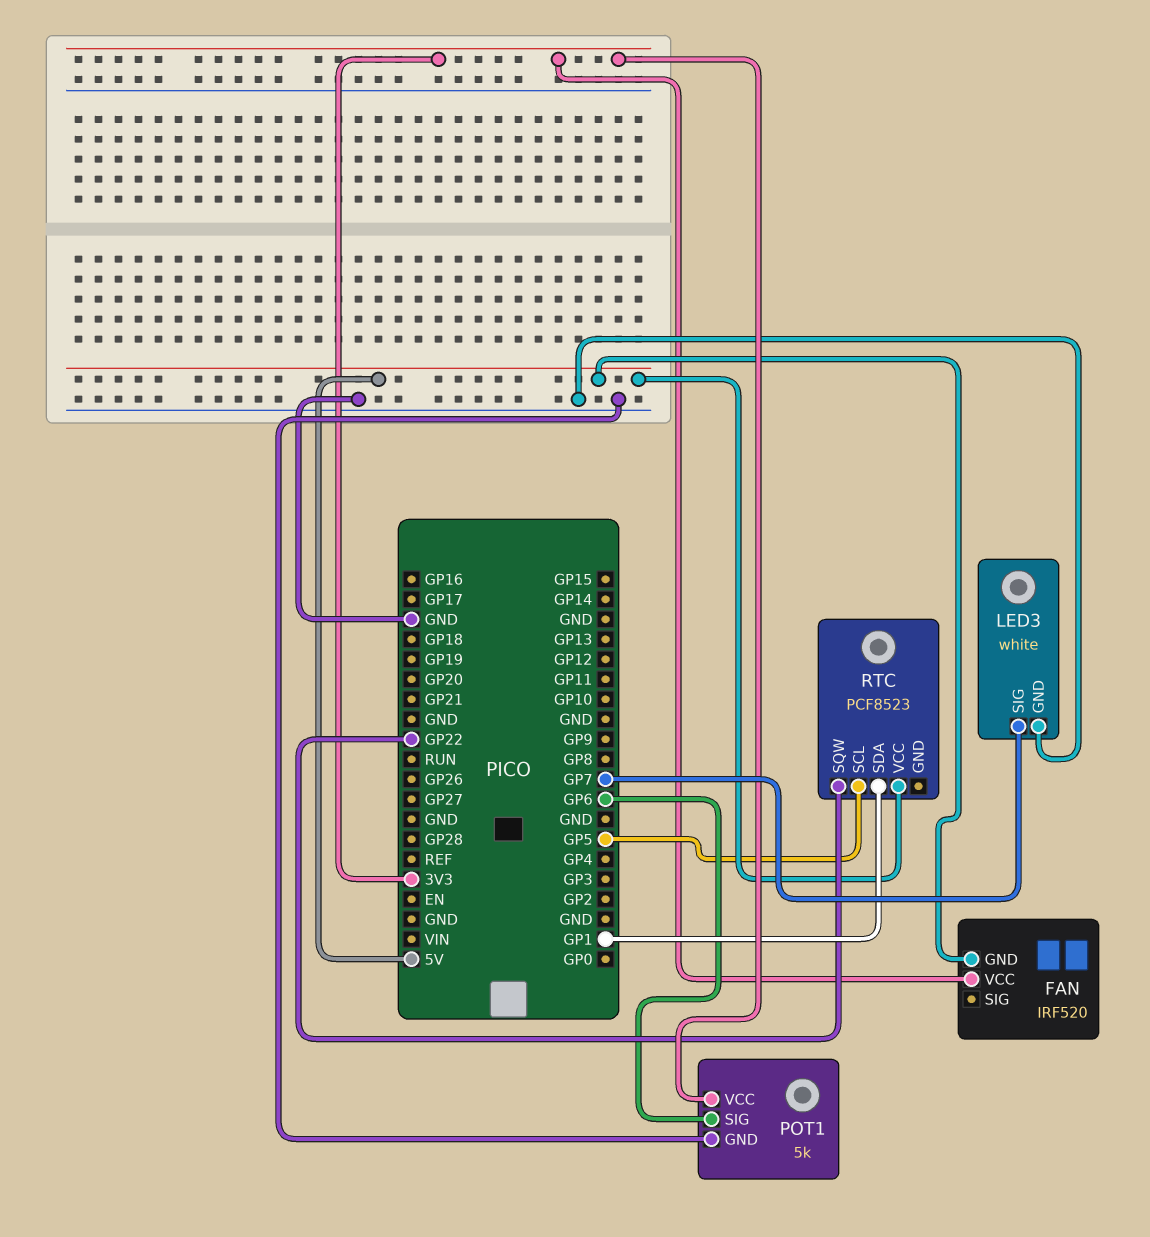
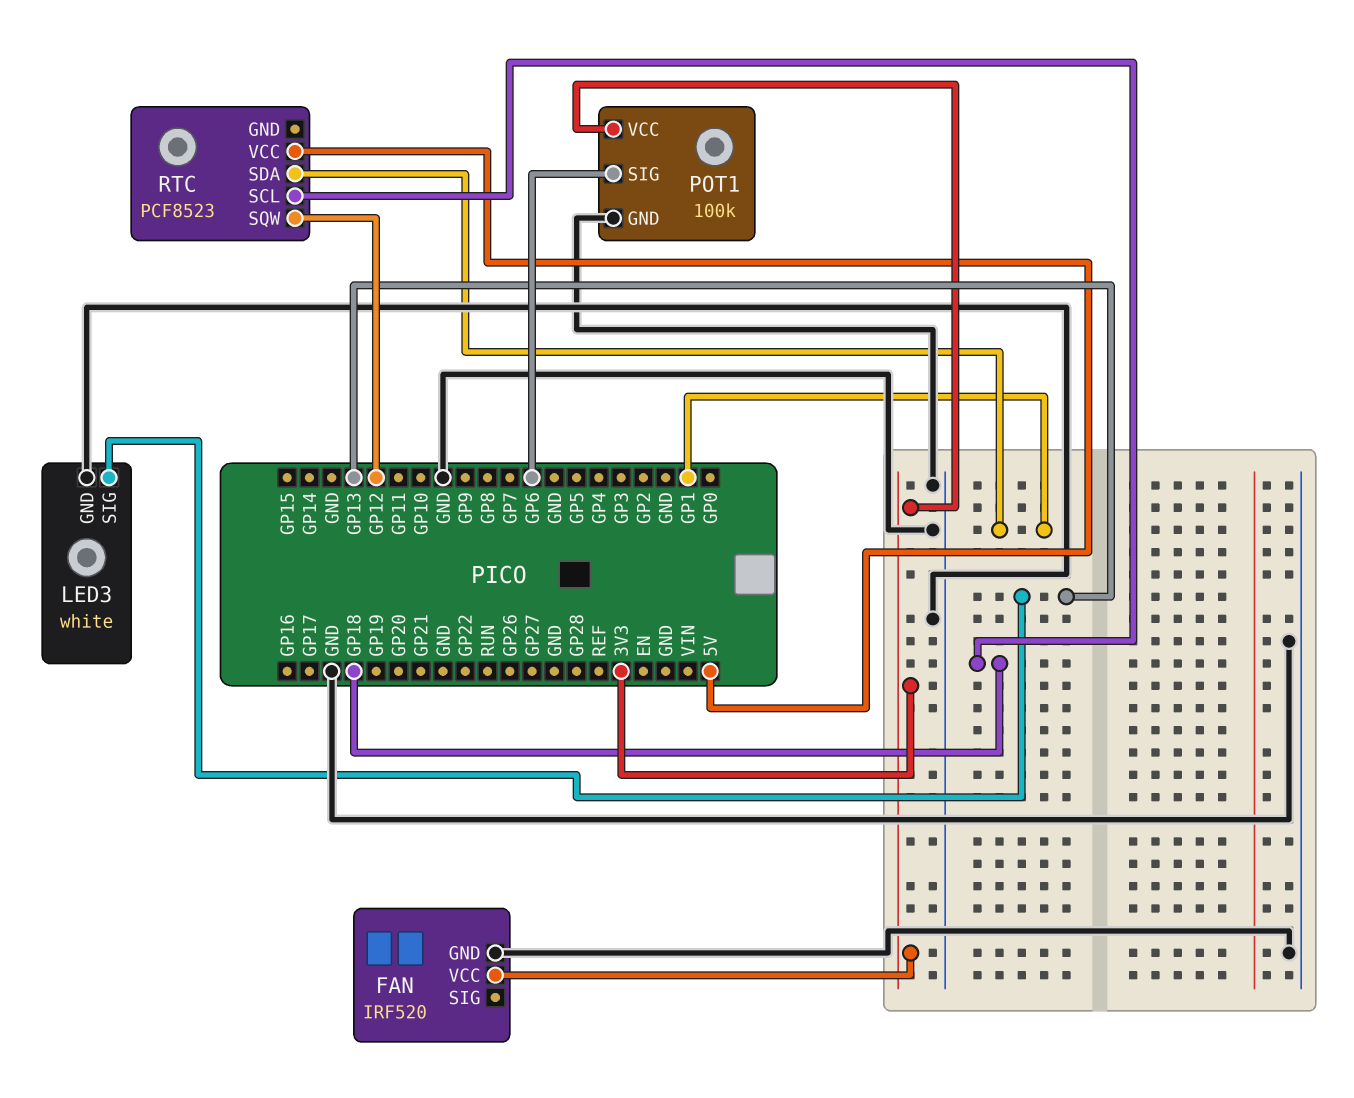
FAN pin GND: 5V -> GND
LED3 pin SIG: GP7 -> GP13
POT1: 5k -> 100k
RTC pin SCL: GP5 -> GP18
RTC pin SQW: GP22 -> GP12

